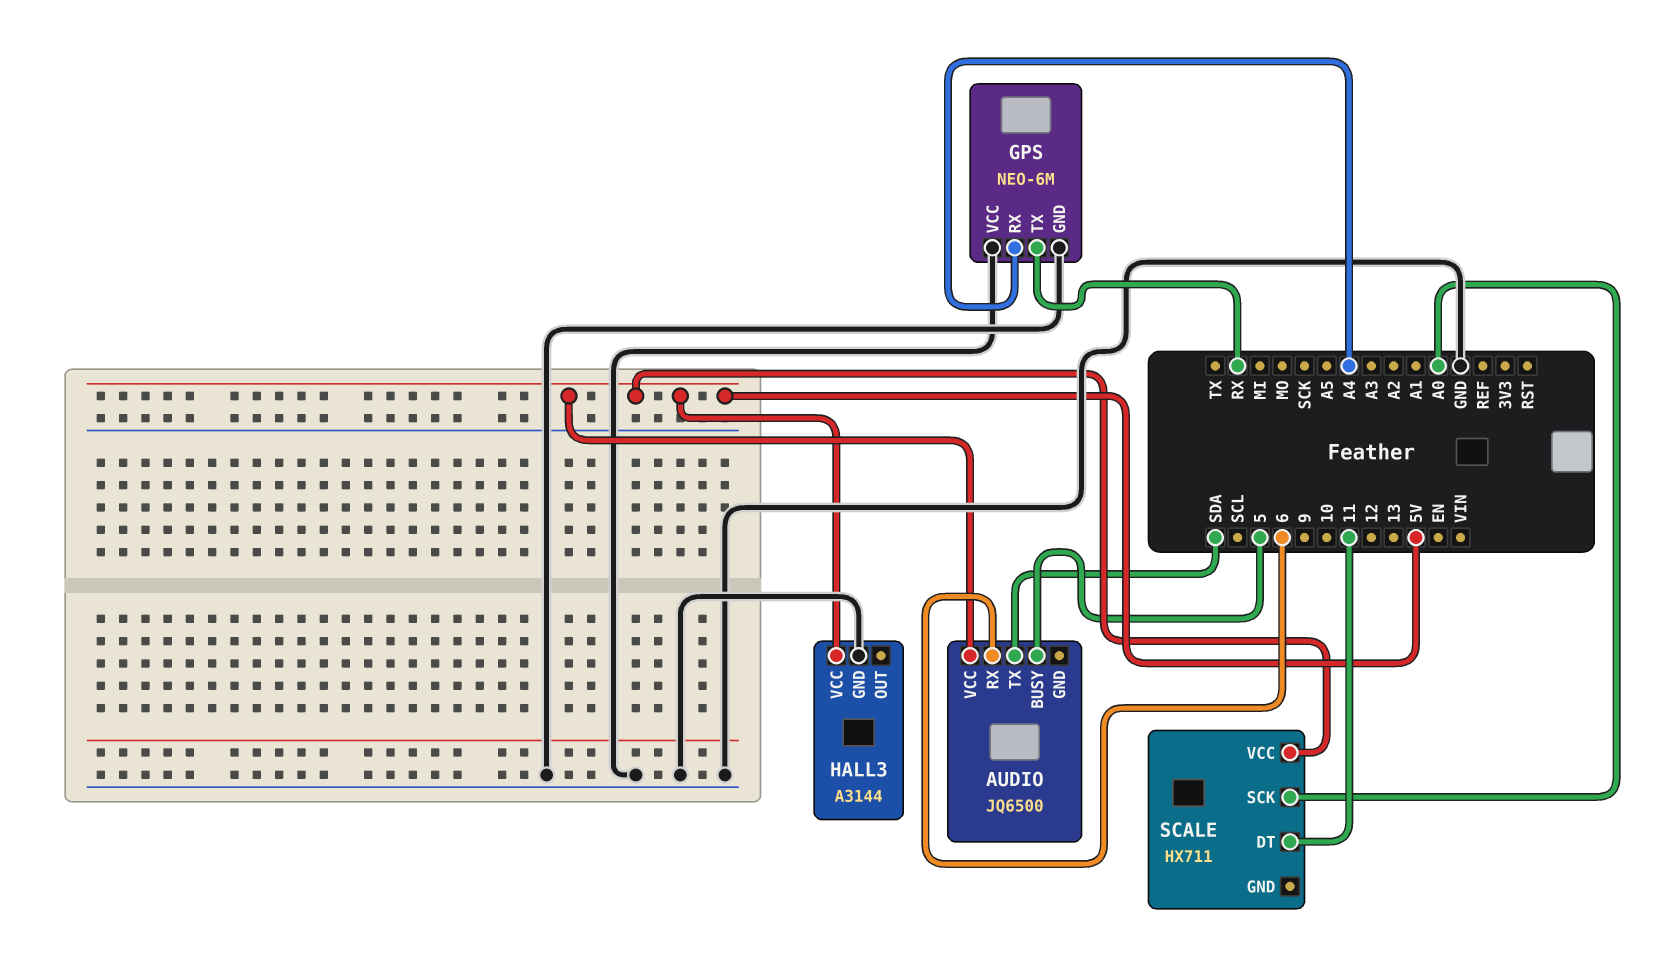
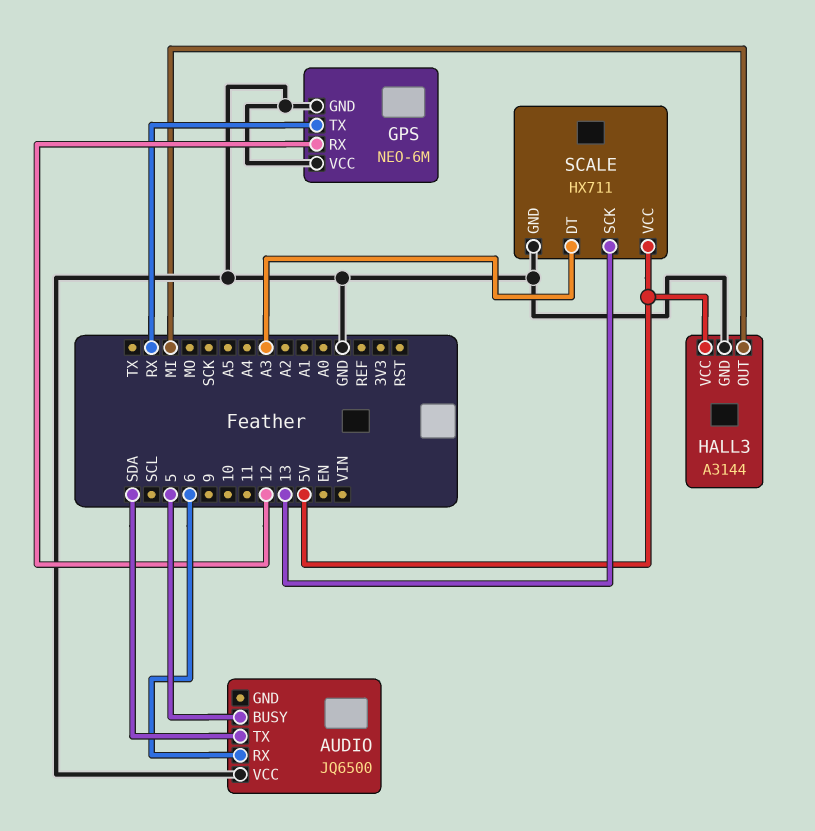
AUDIO pin VCC: 5V -> GND
GPS pin RX: A4 -> 12
HALL3 pin OUT: none -> MI
SCALE pin DT: 11 -> A3
SCALE pin GND: none -> GND
SCALE pin SCK: A0 -> 13

